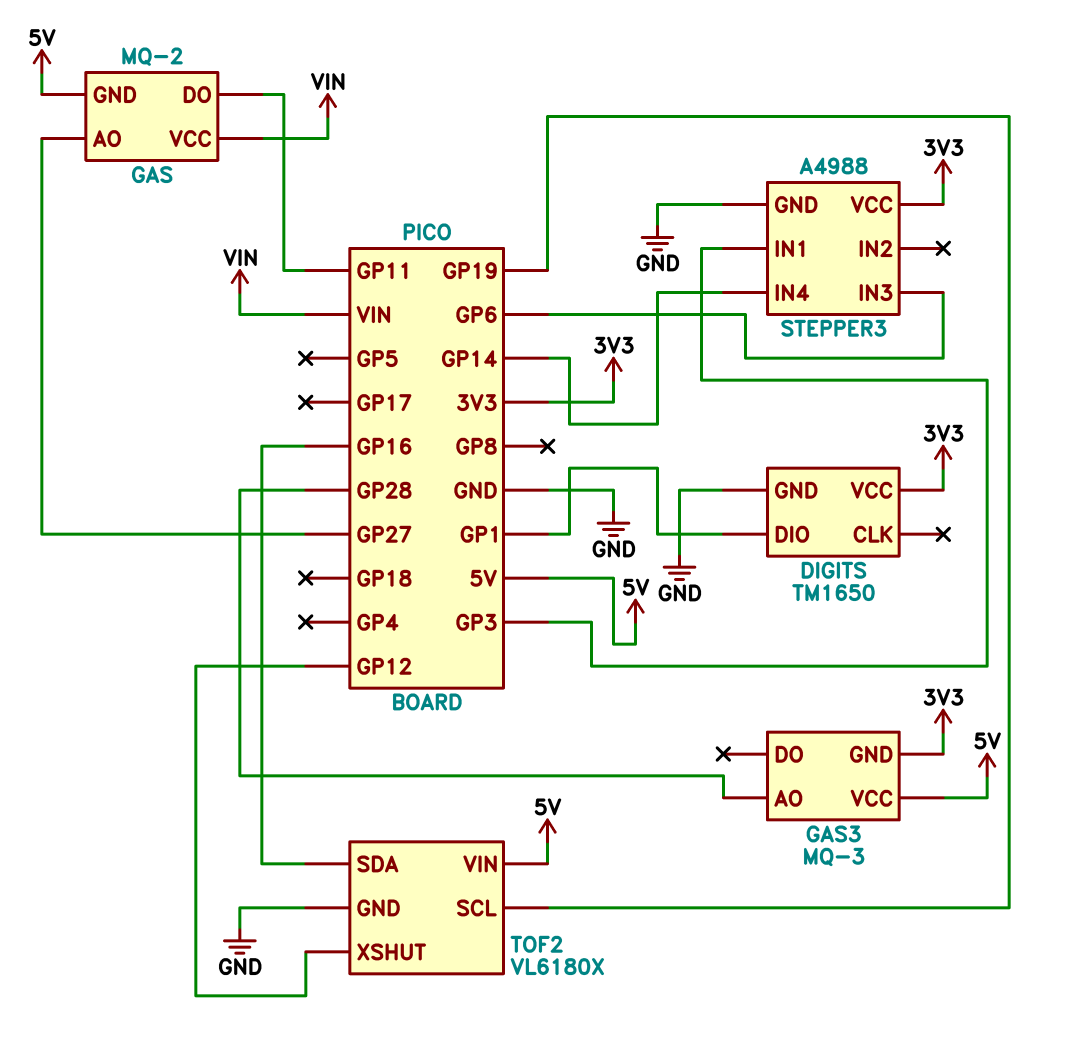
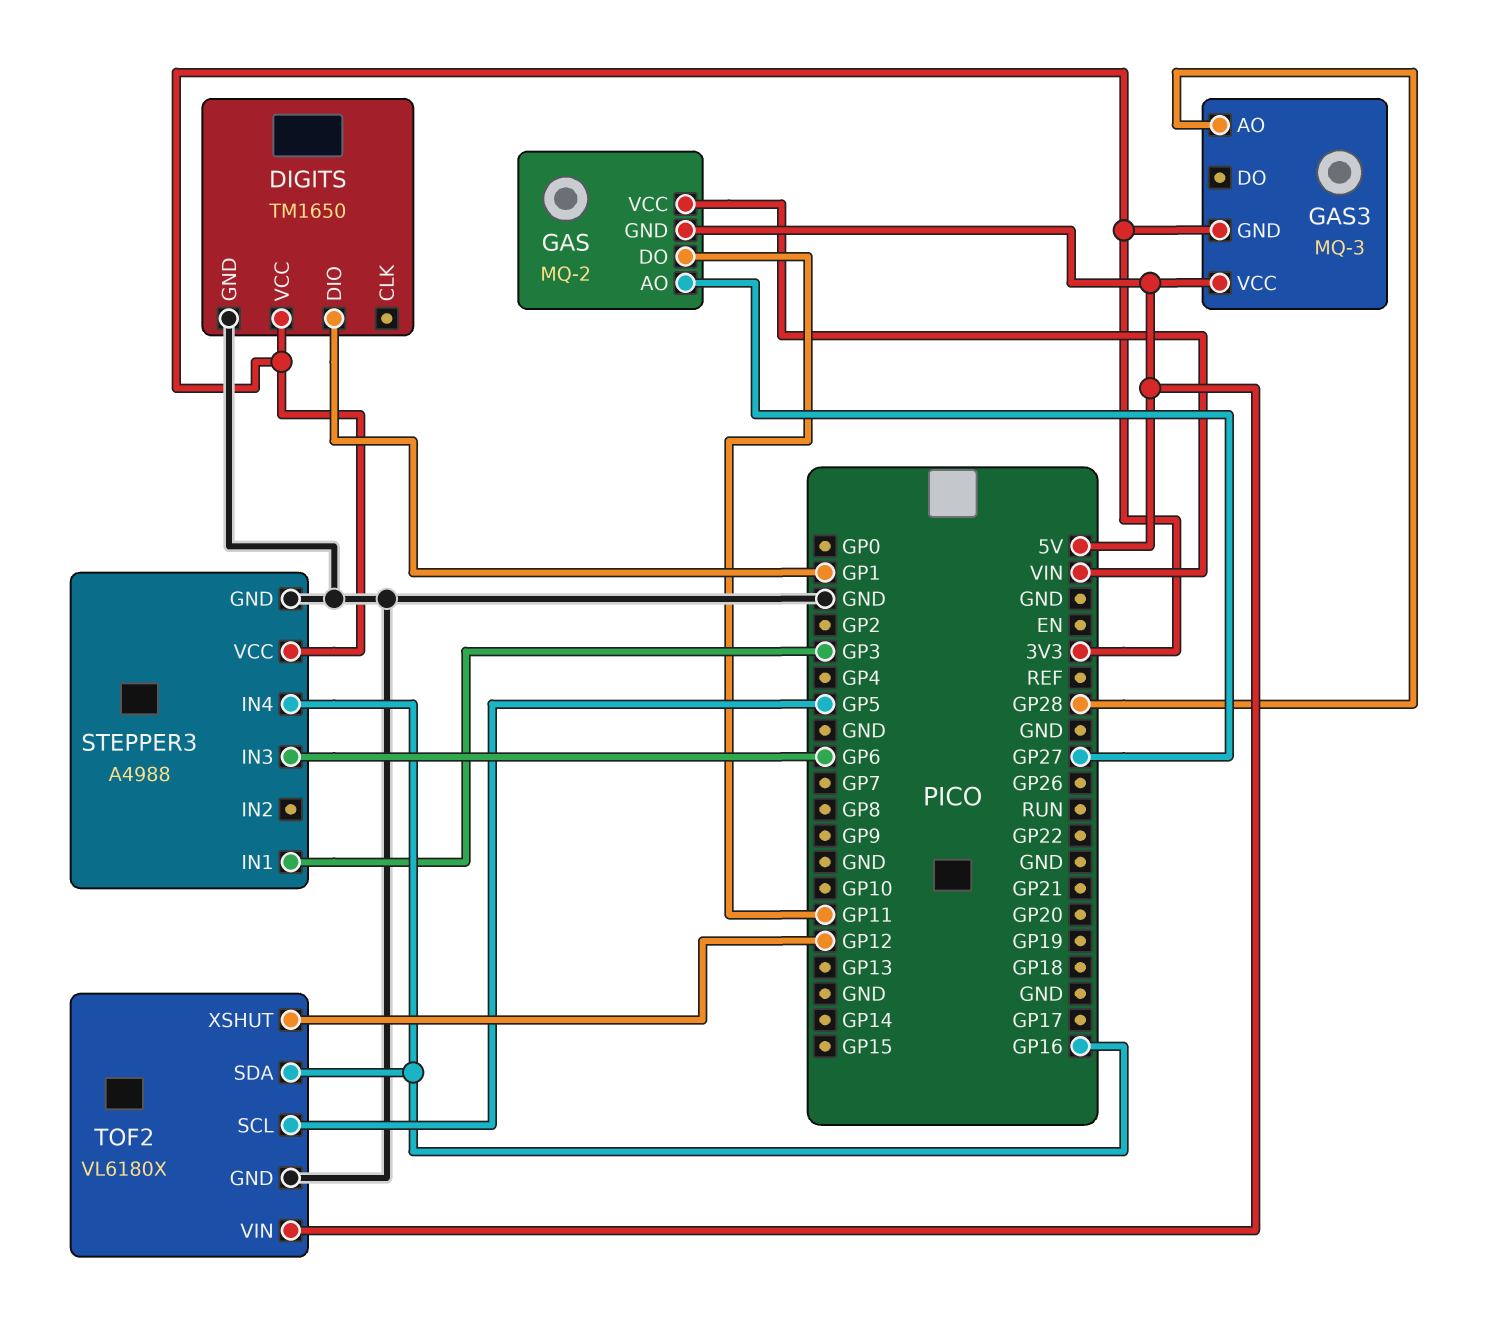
STEPPER3 pin IN4: GP14 -> GP16
TOF2 pin SCL: GP19 -> GP5

